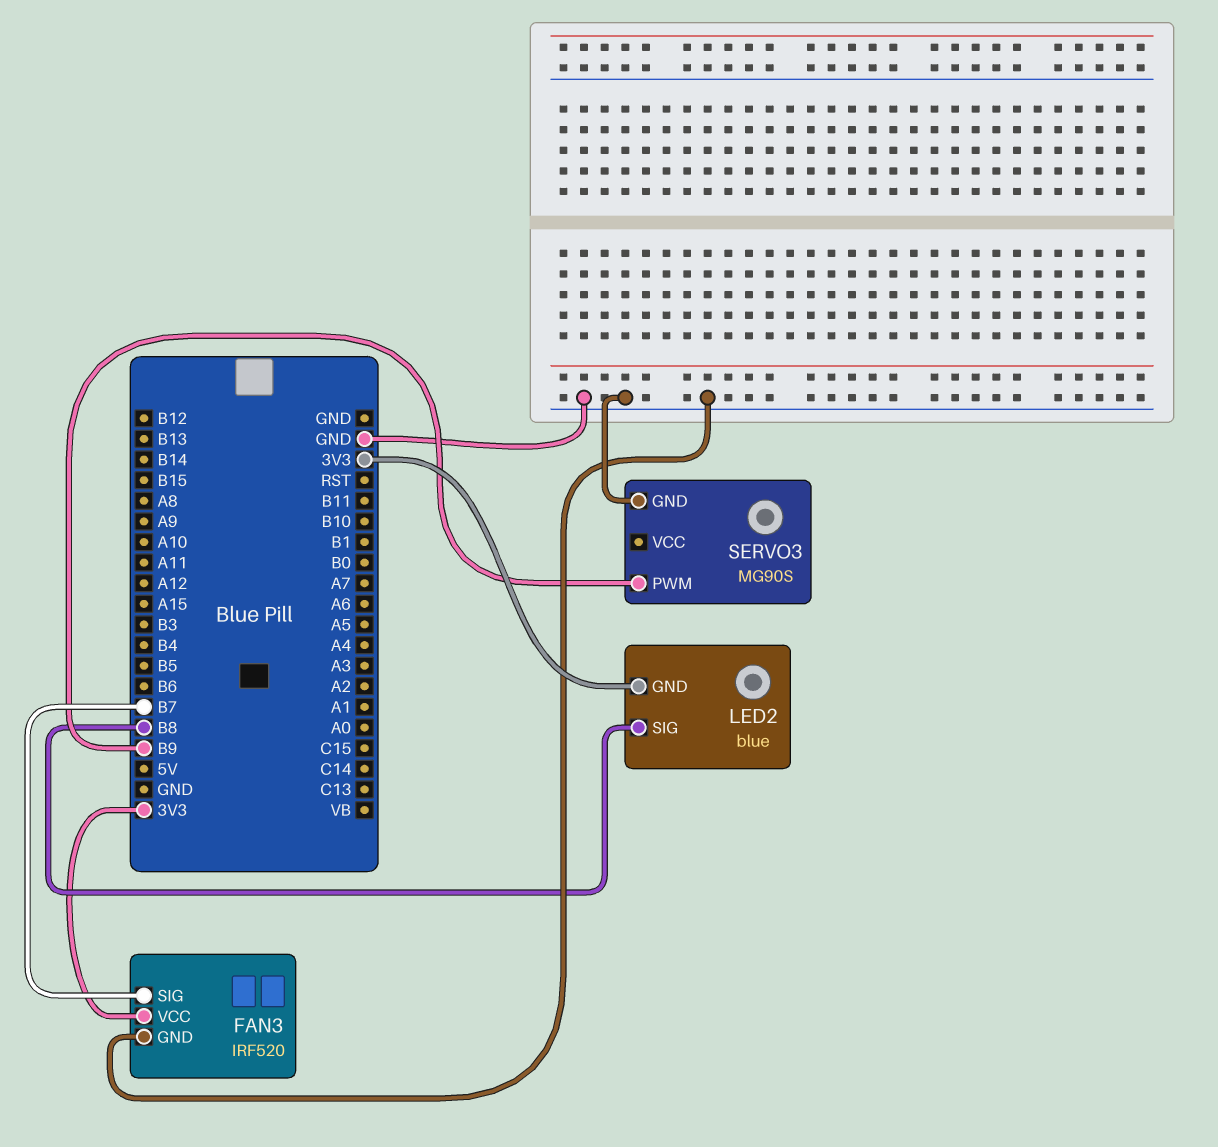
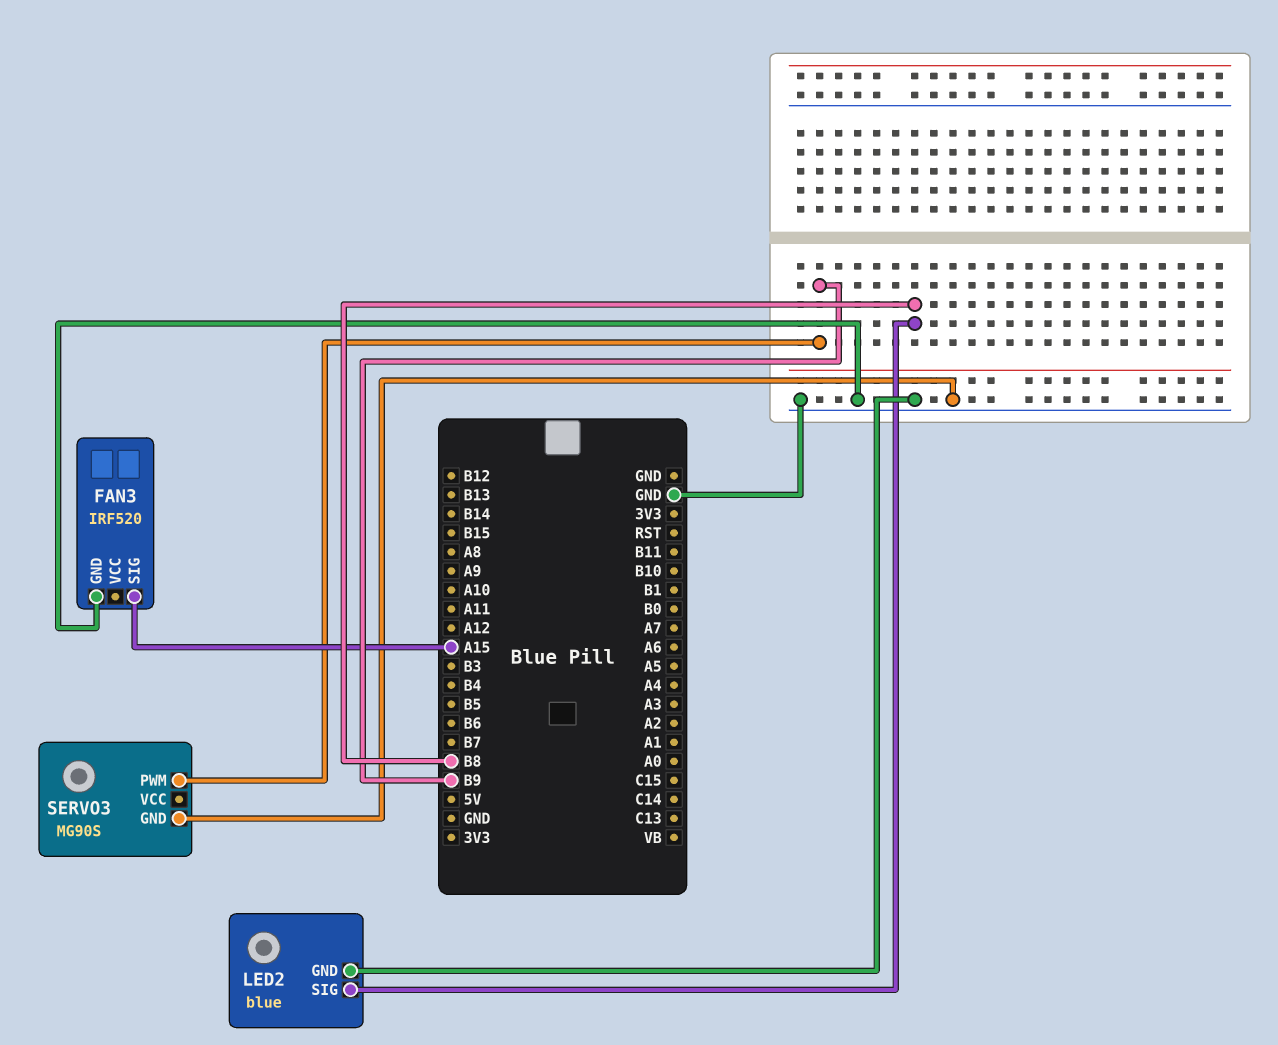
FAN3 pin SIG: B7 -> A15
FAN3 pin VCC: 3V3 -> none
LED2 pin GND: 3V3 -> GND

